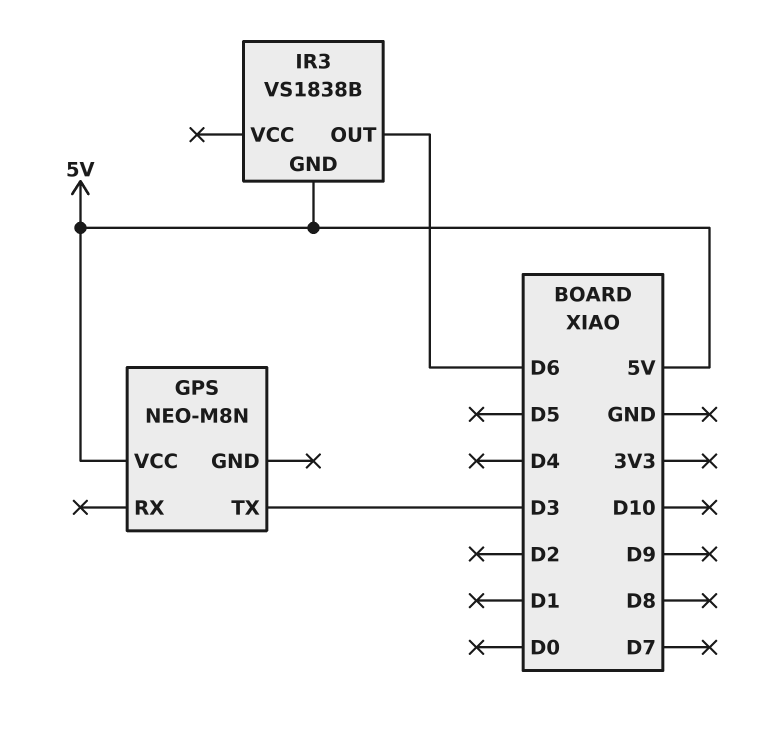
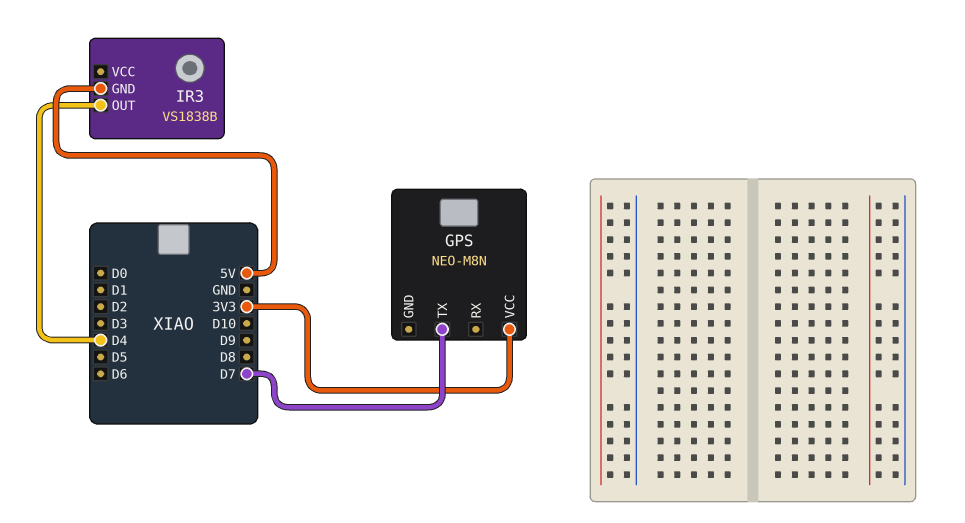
GPS pin TX: D3 -> D7
GPS pin VCC: 5V -> 3V3
IR3 pin OUT: D6 -> D4

